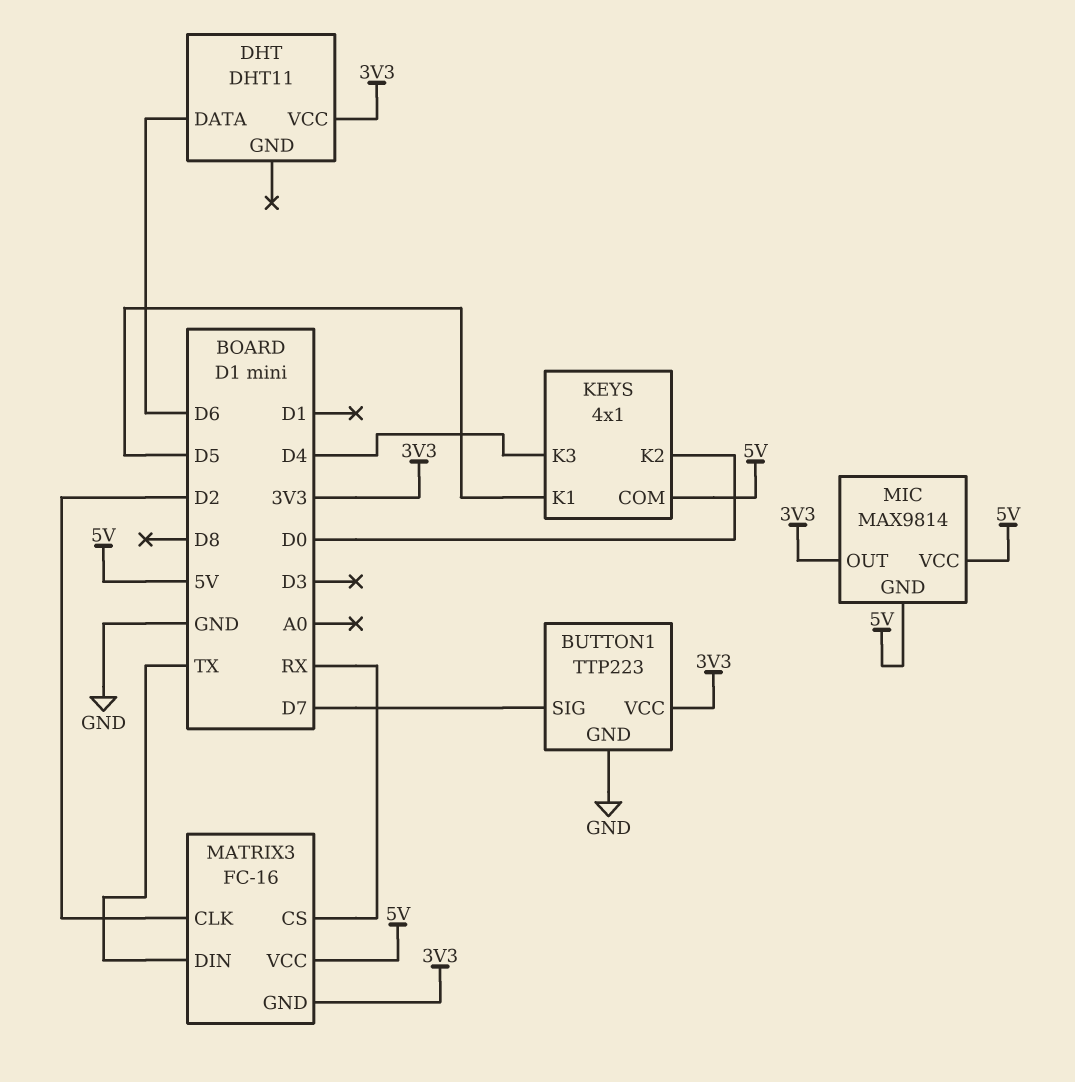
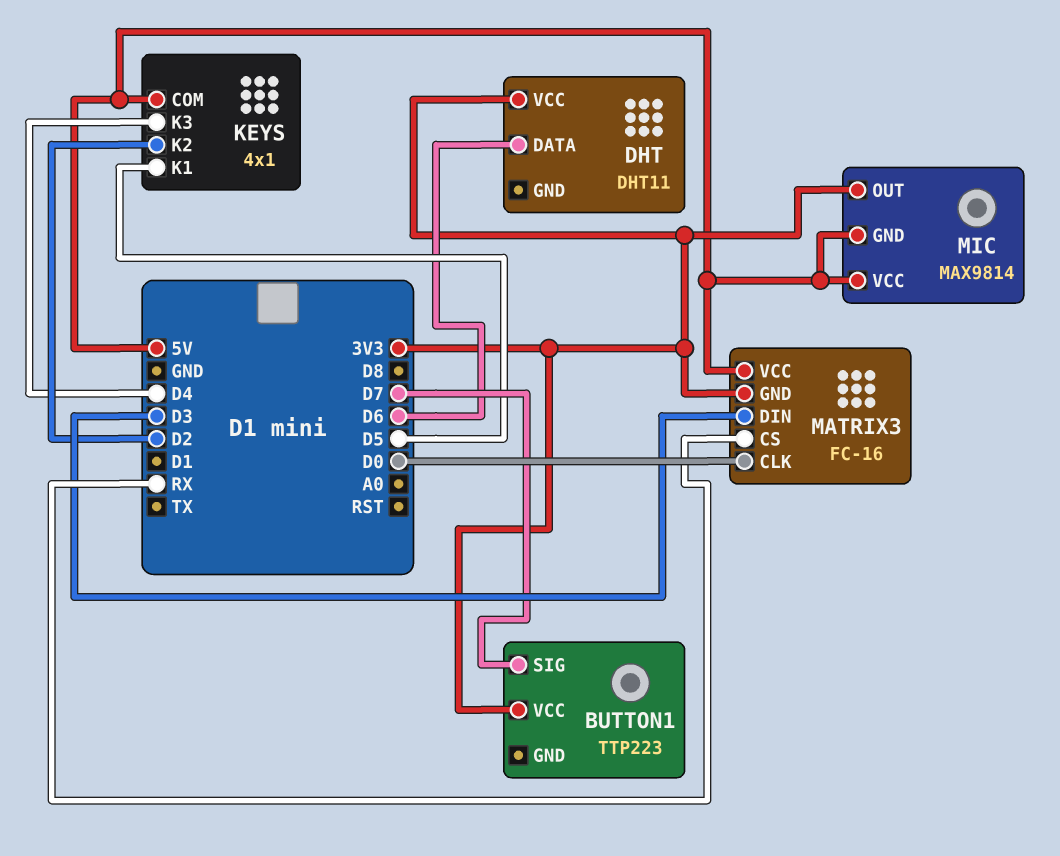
BUTTON1 pin GND: GND -> none
KEYS pin K2: D0 -> D2
MATRIX3 pin CLK: D2 -> D0
MATRIX3 pin DIN: TX -> D3

